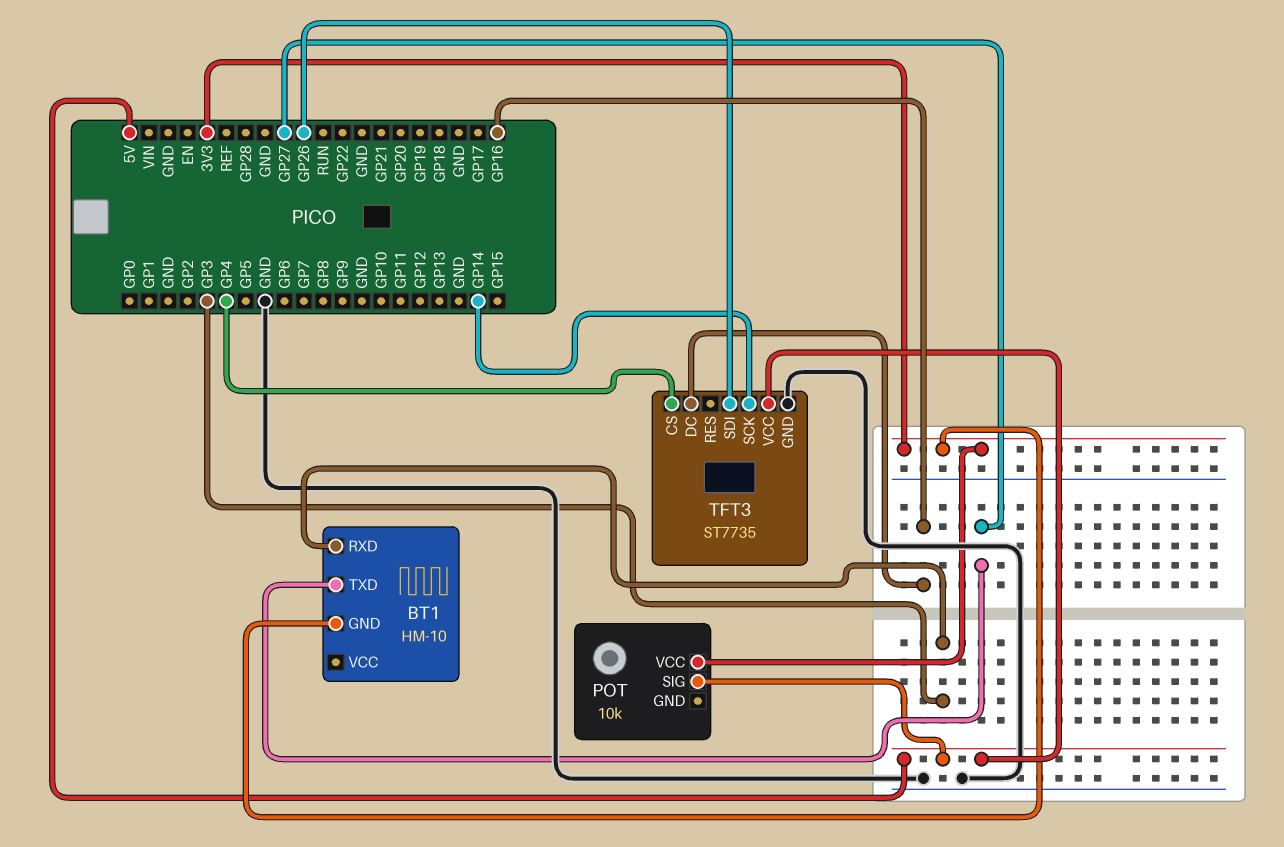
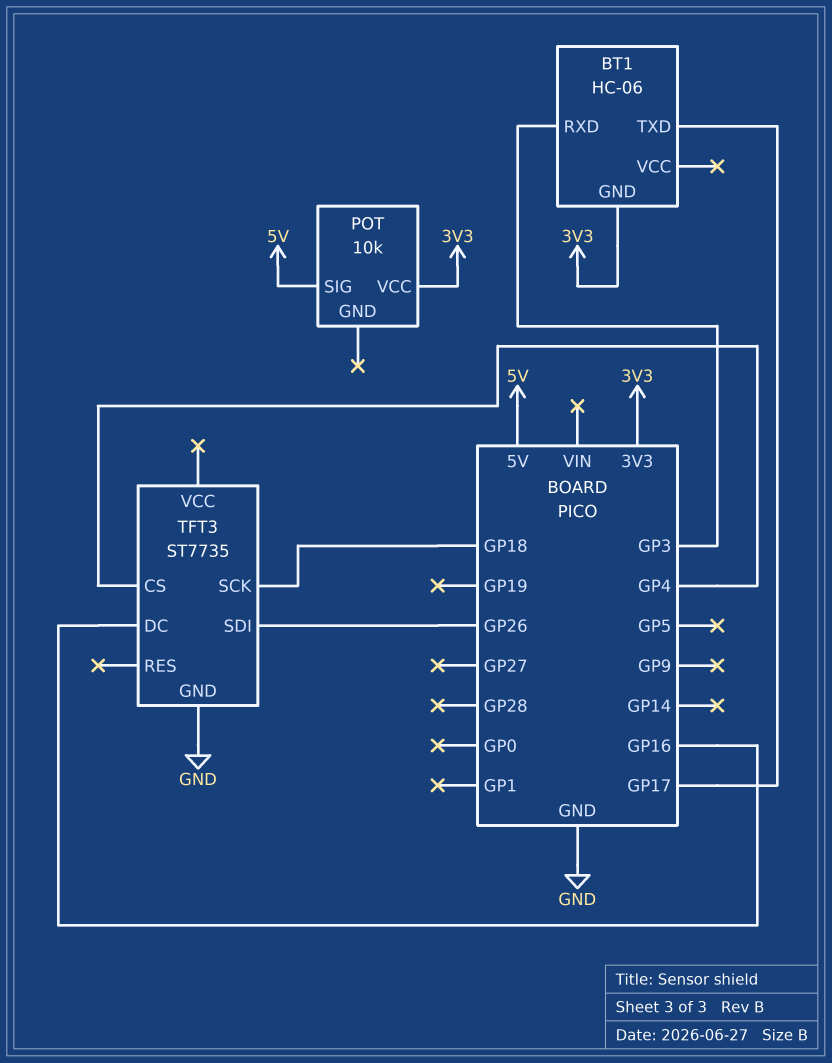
BT1: HM-10 -> HC-06
BT1 pin TXD: GP27 -> GP17
TFT3 pin SCK: GP14 -> GP18
TFT3 pin VCC: 5V -> none

